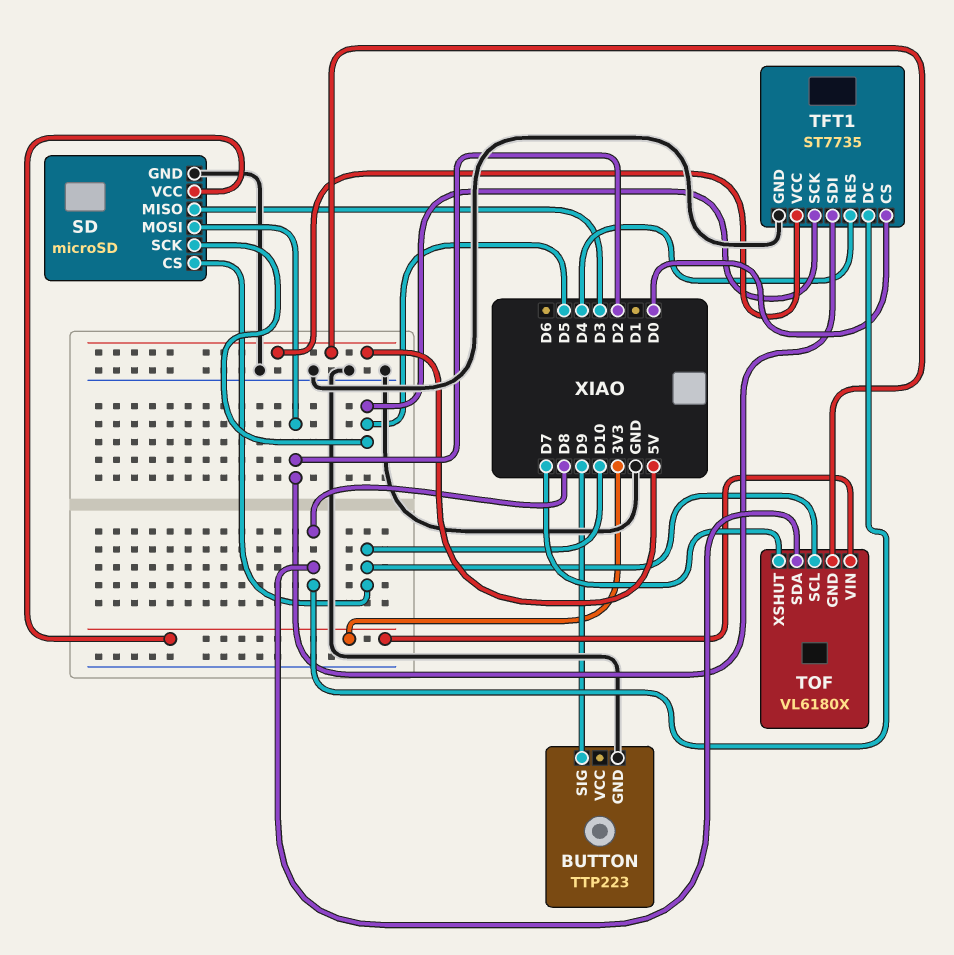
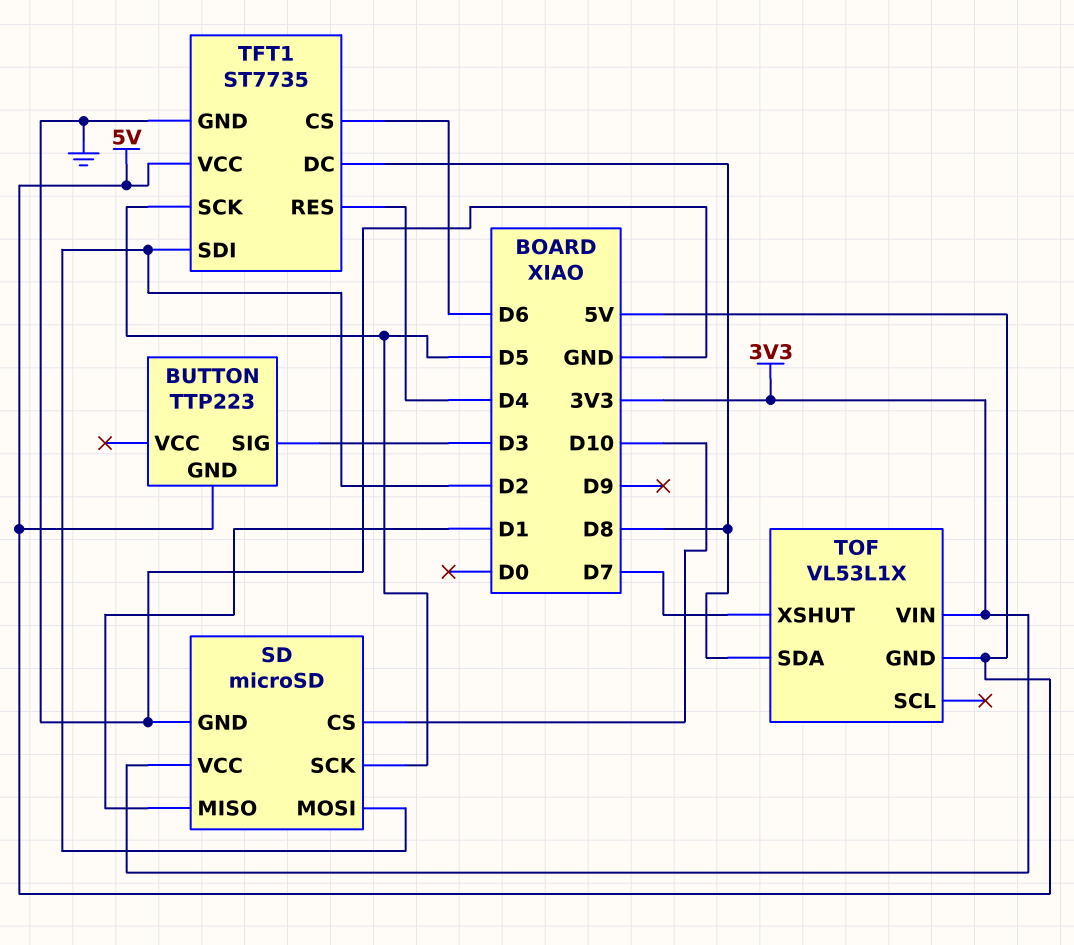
BUTTON pin GND: GND -> 5V
BUTTON pin SIG: D9 -> D3
SD pin MISO: D3 -> D1
TFT1 pin CS: D0 -> D6
TOF: VL6180X -> VL53L1X
TOF pin SCL: D10 -> none

